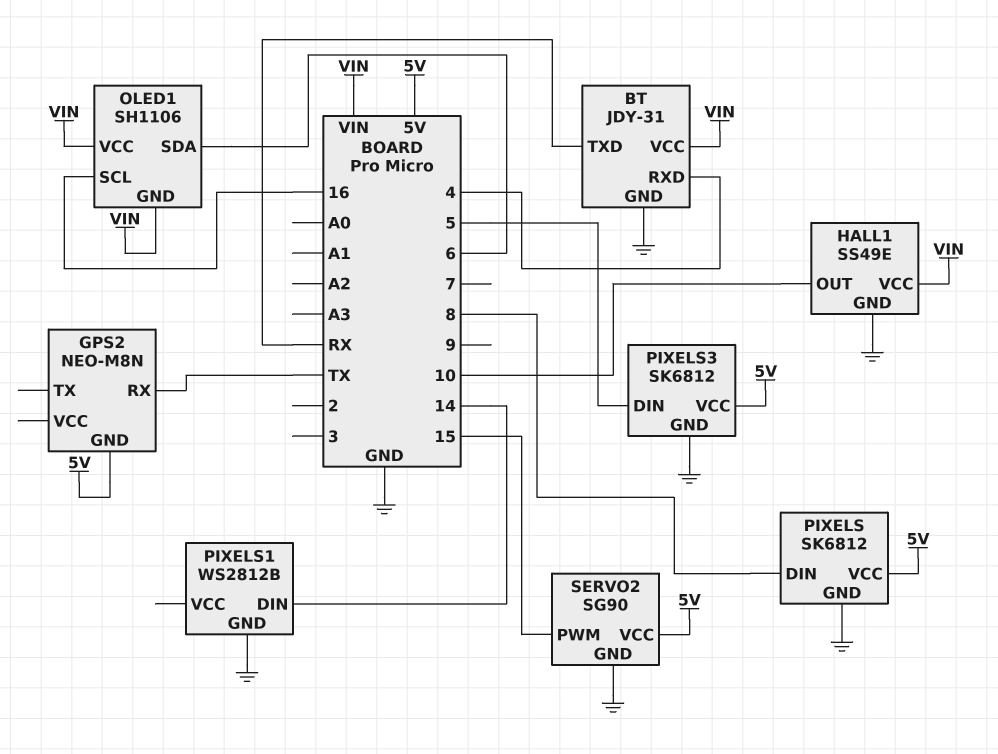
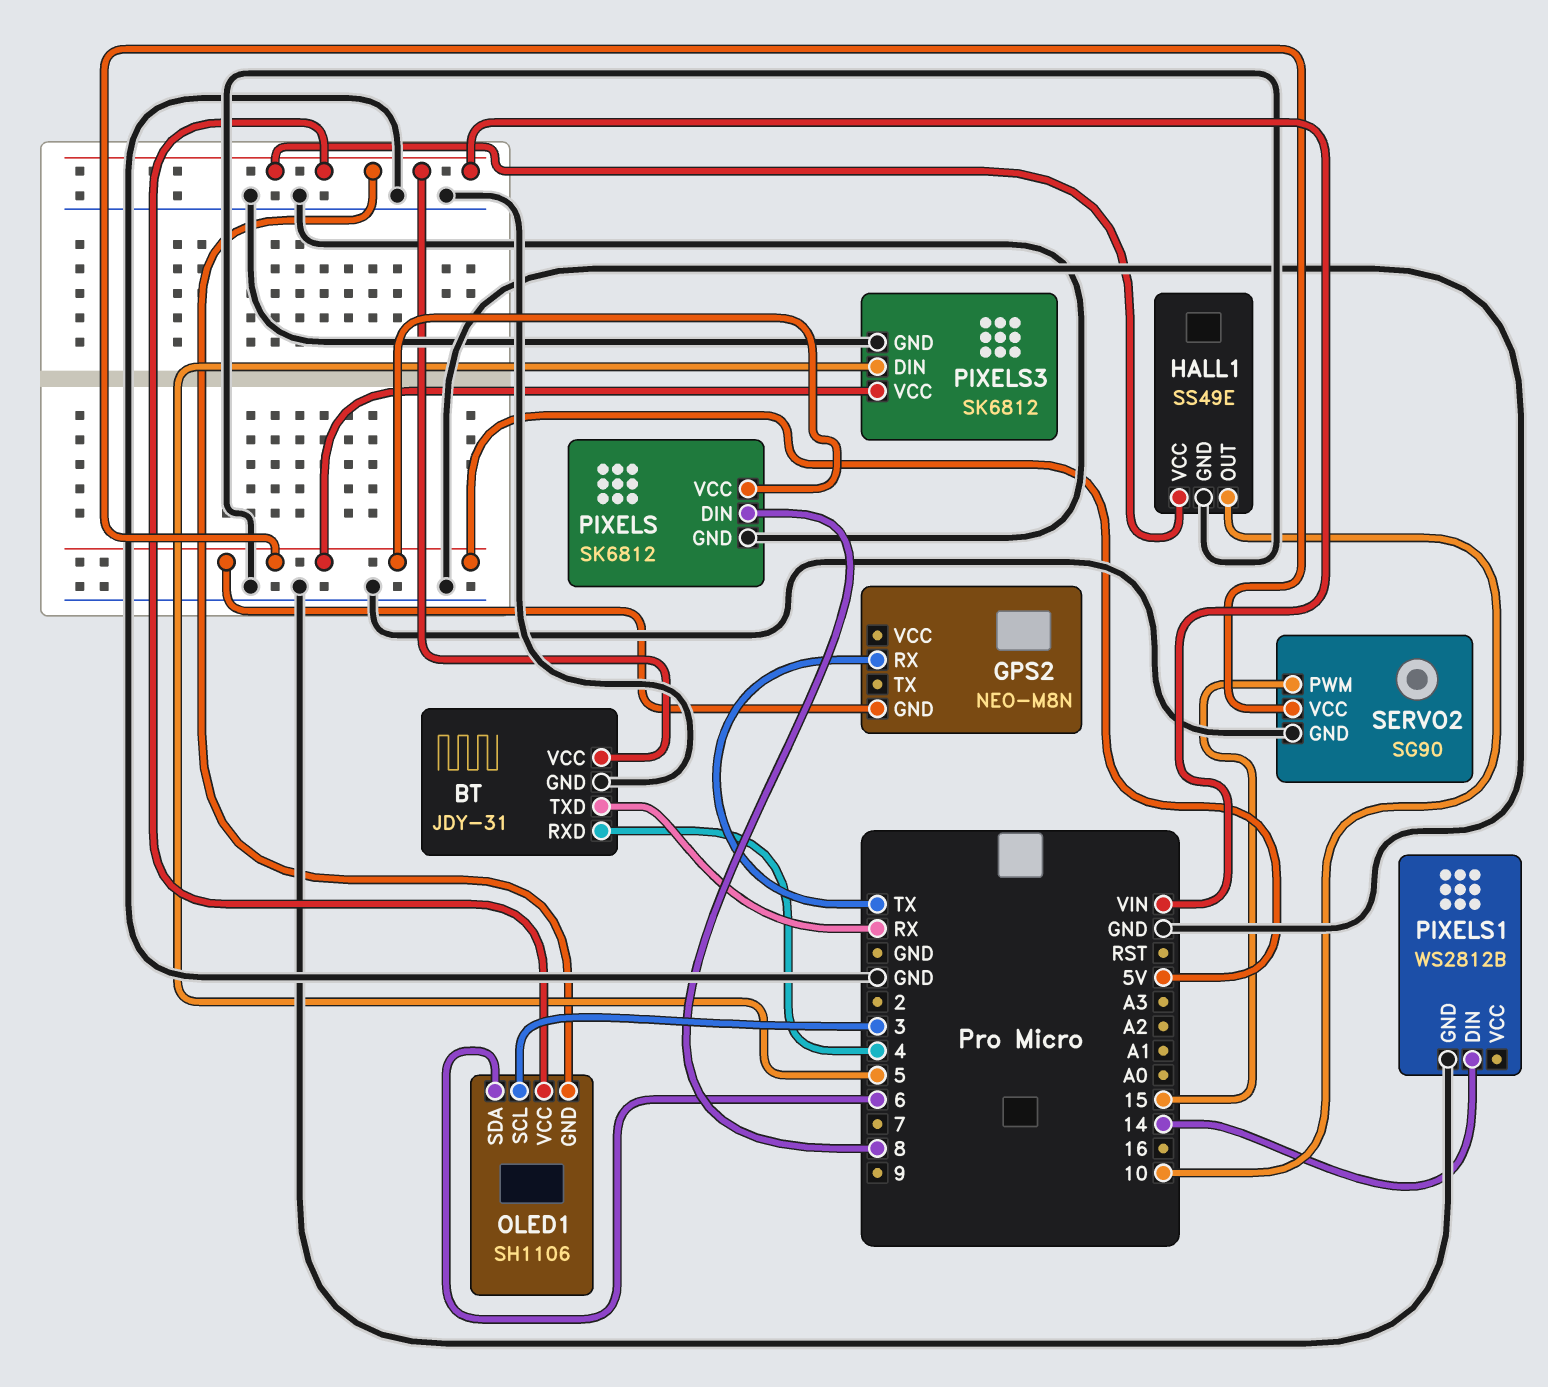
OLED1 pin SCL: 16 -> 3

